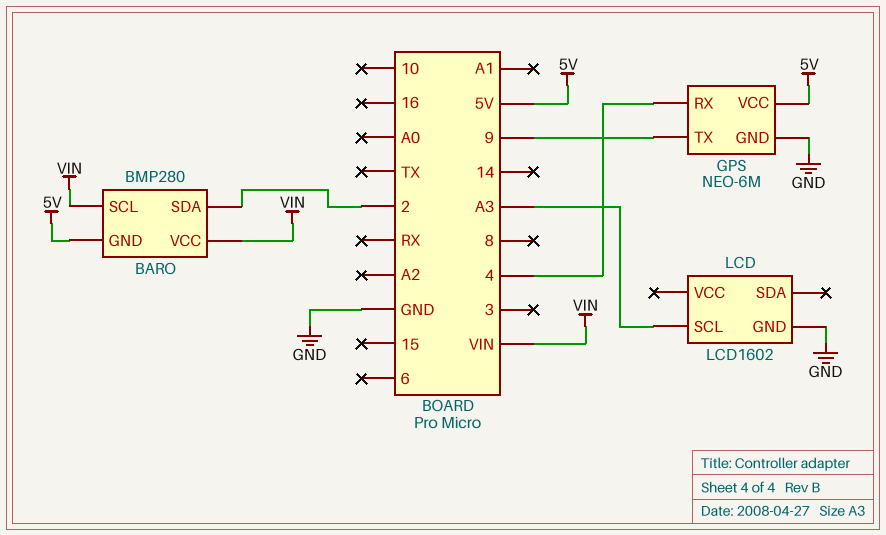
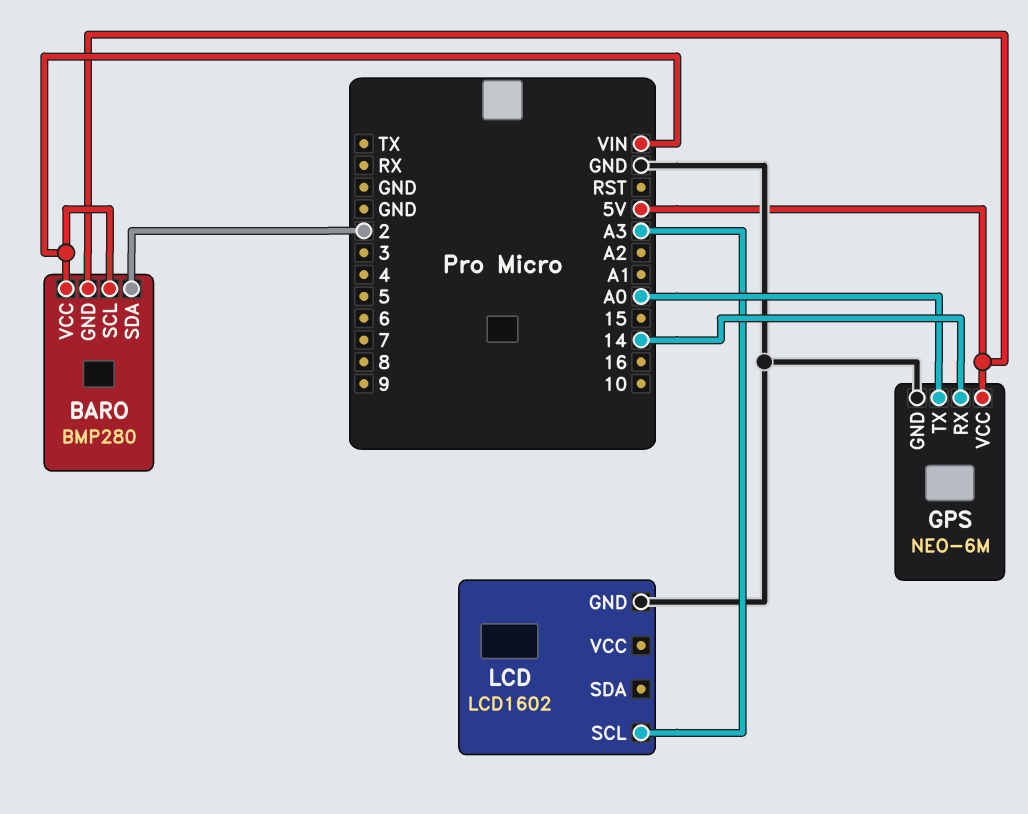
GPS pin RX: 4 -> 14
GPS pin TX: 9 -> A0

